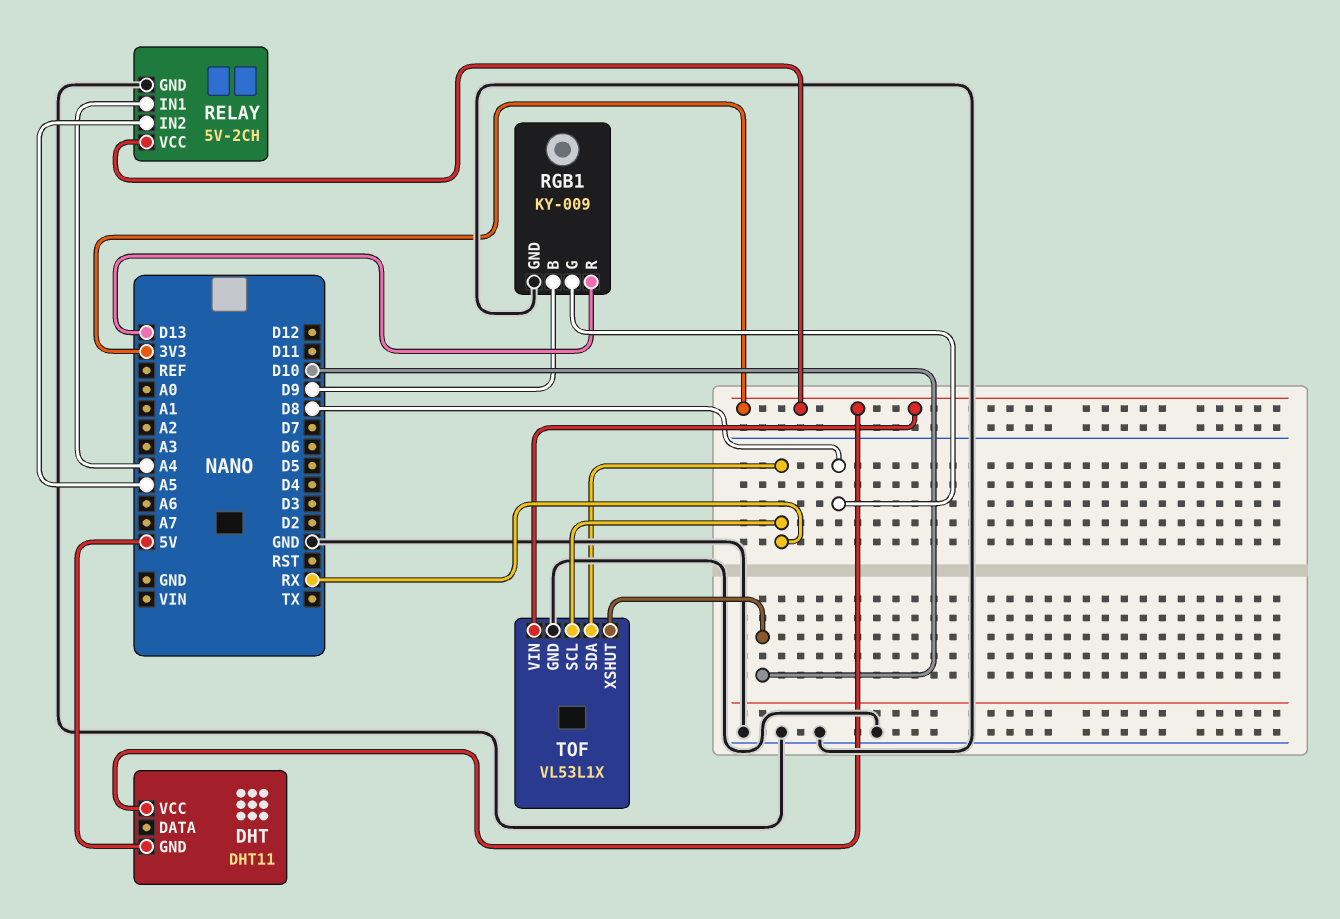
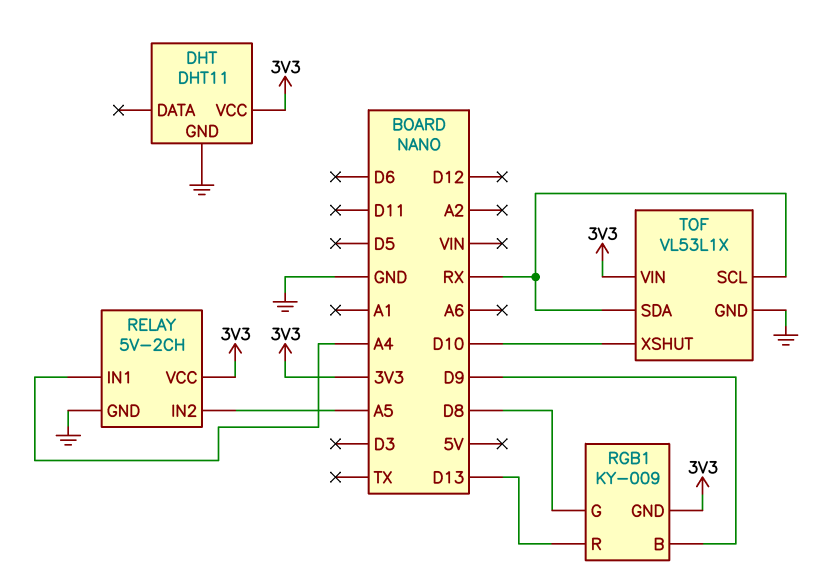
DHT pin GND: 5V -> GND
RGB1 pin GND: GND -> 3V3

